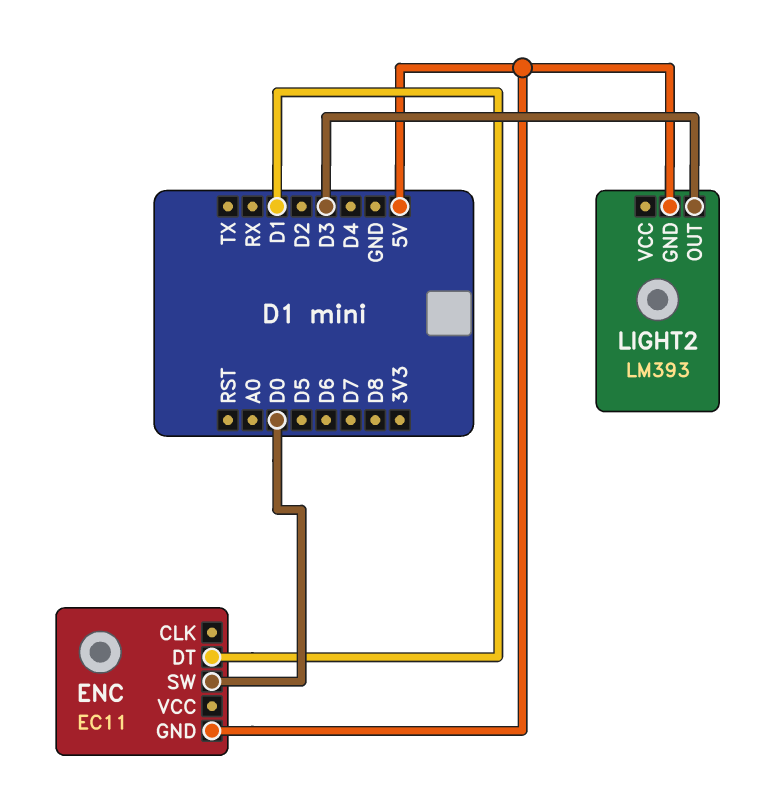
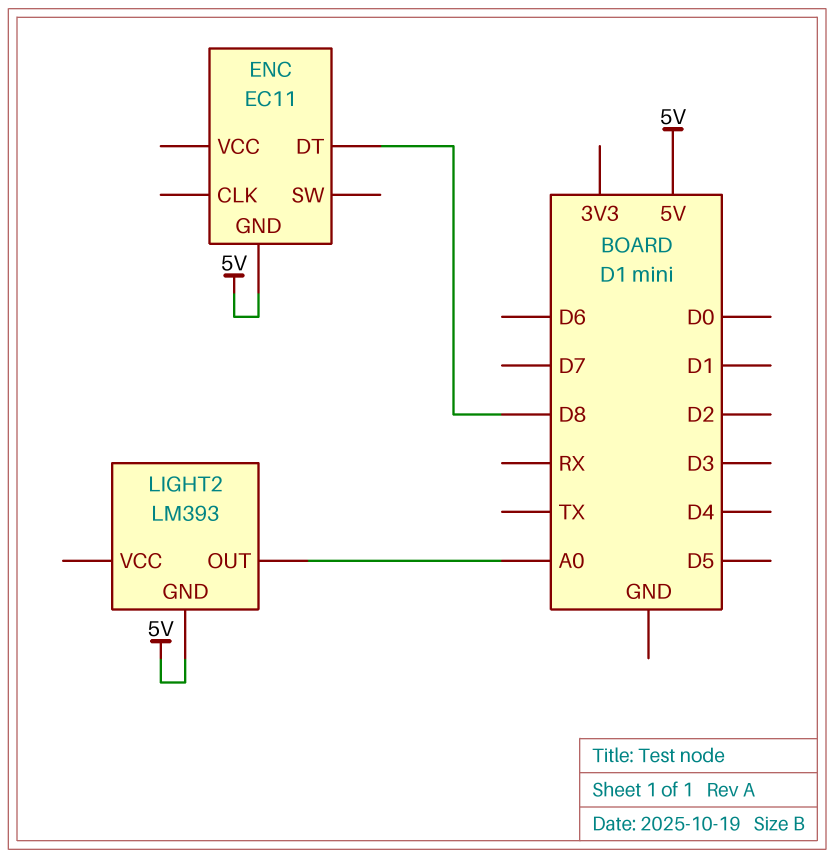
ENC pin DT: D1 -> D8
ENC pin SW: D0 -> none
LIGHT2 pin OUT: D3 -> A0

